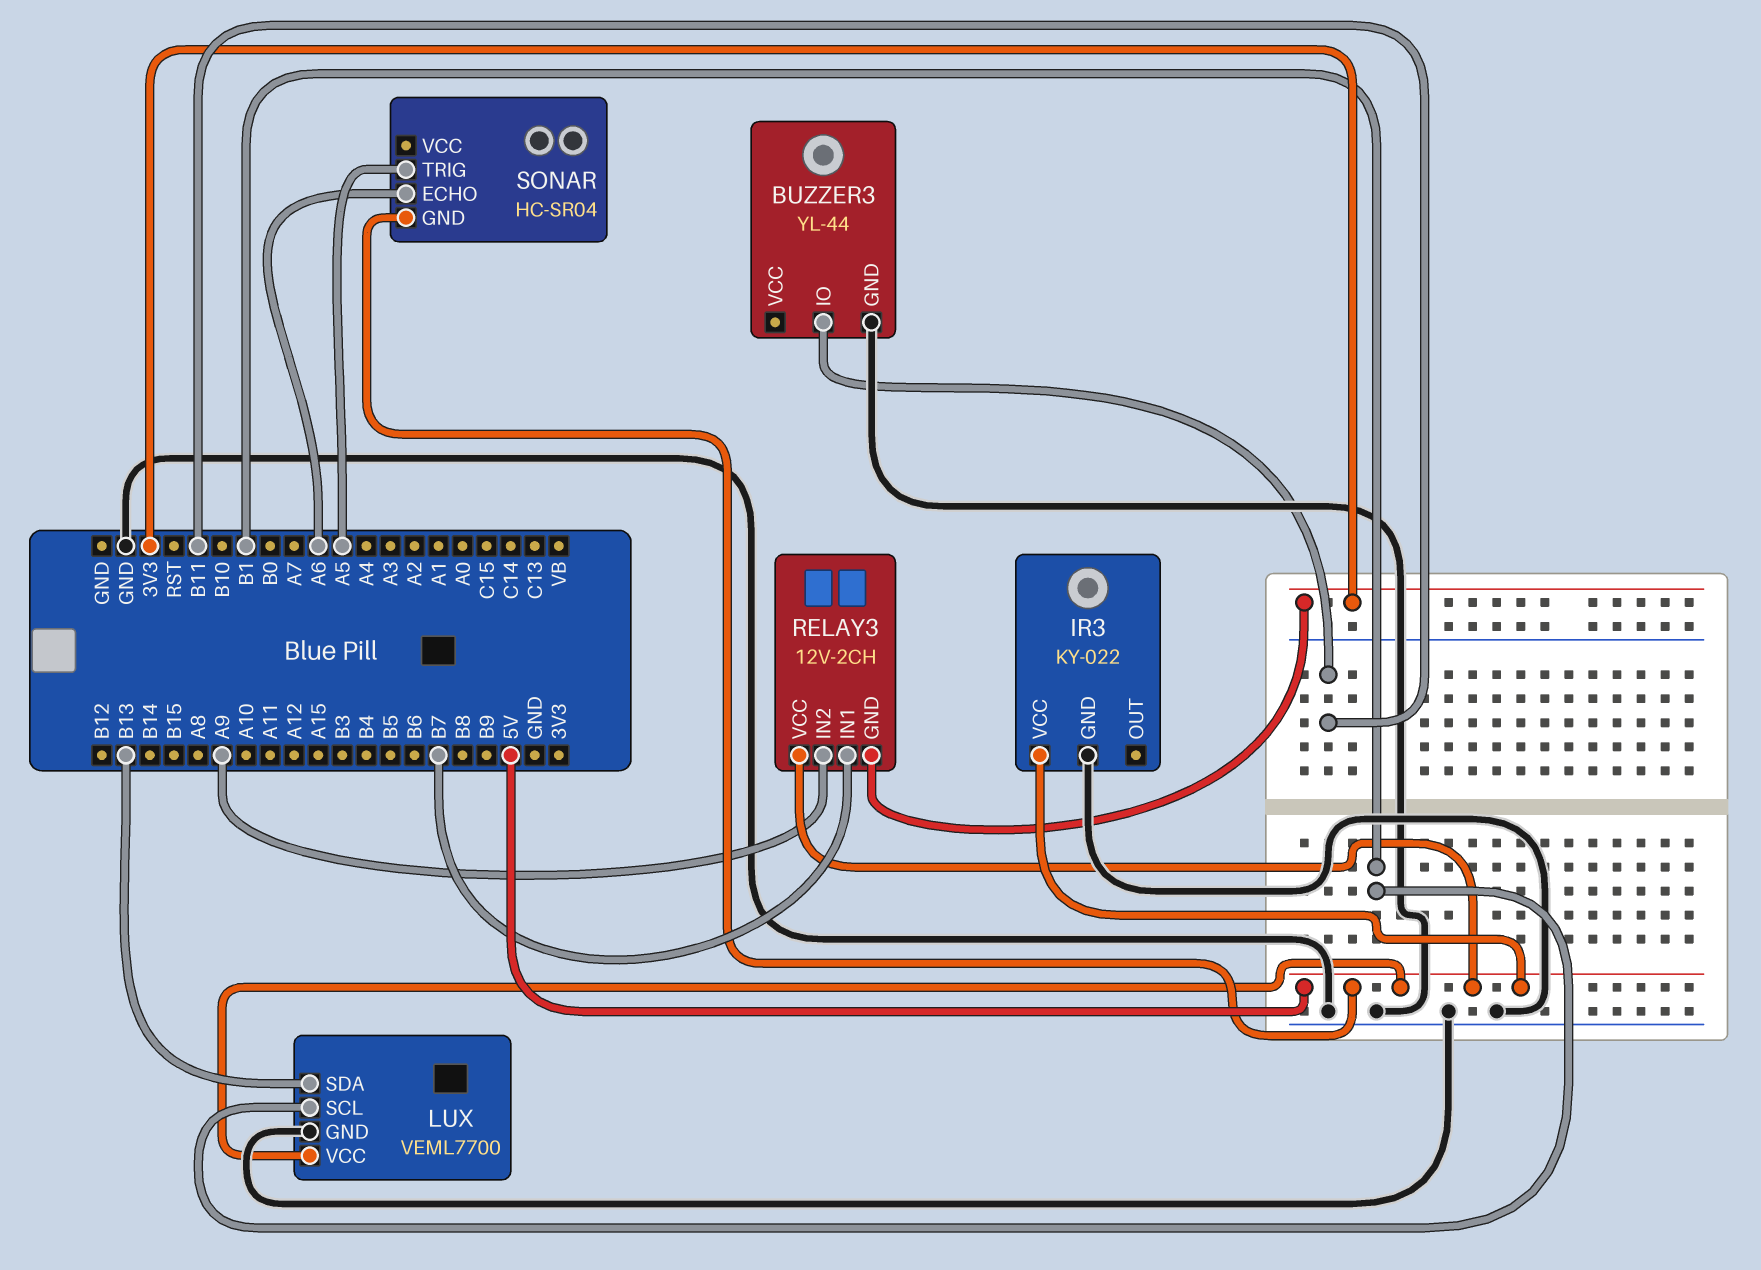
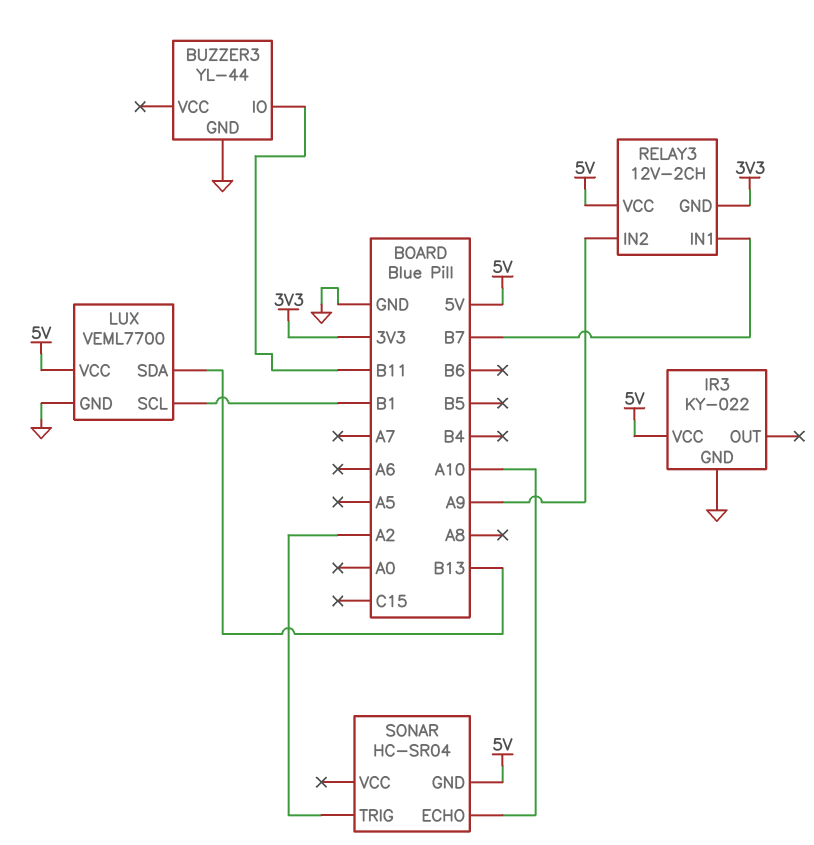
SONAR pin ECHO: A6 -> A10
SONAR pin TRIG: A5 -> A2

